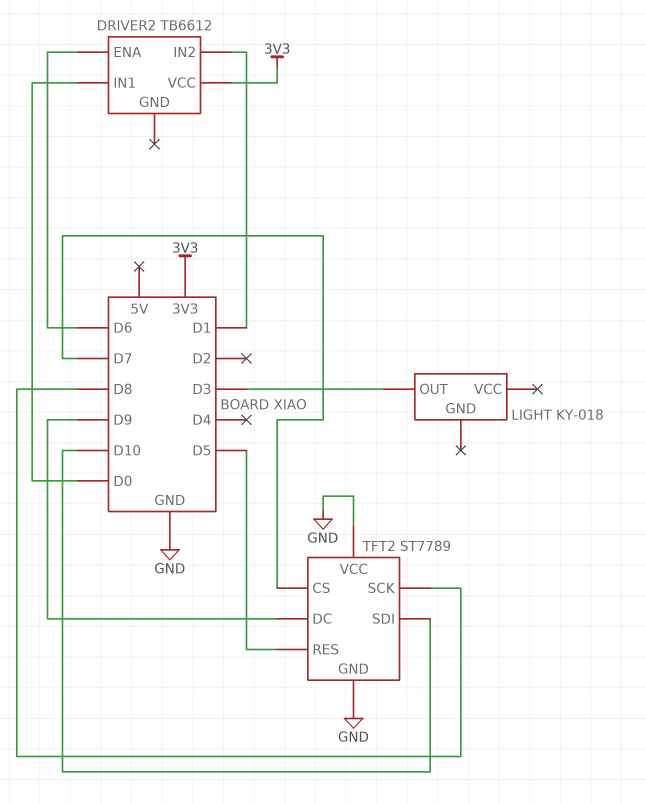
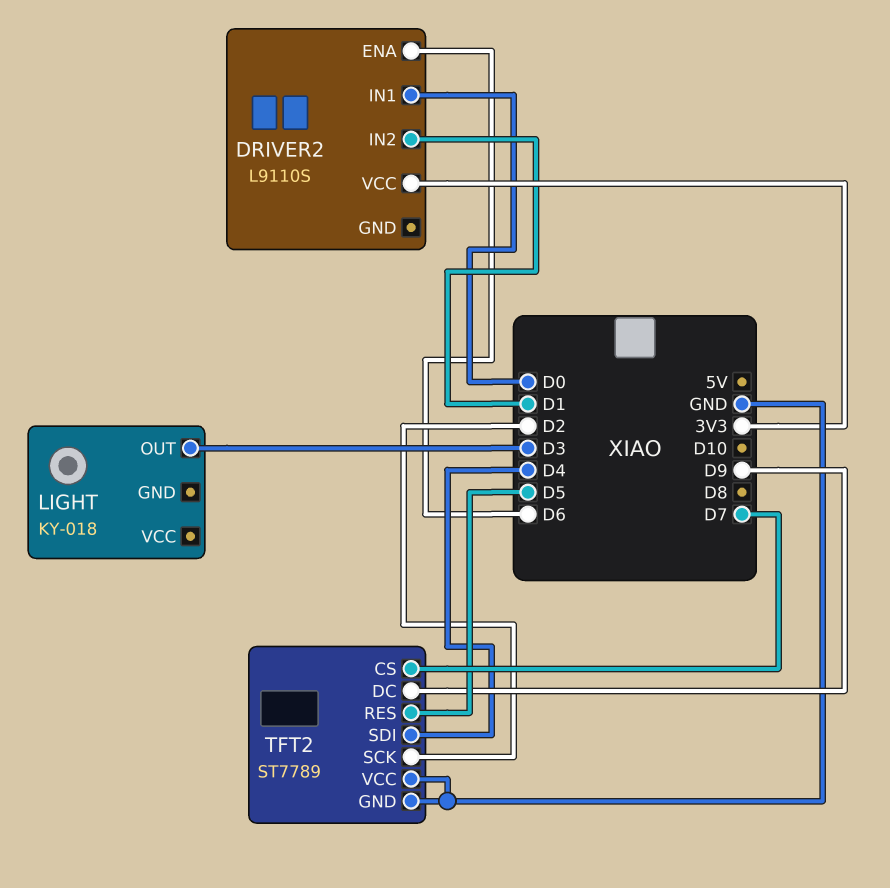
DRIVER2: TB6612 -> L9110S
TFT2 pin SCK: D8 -> D2
TFT2 pin SDI: D10 -> D4

